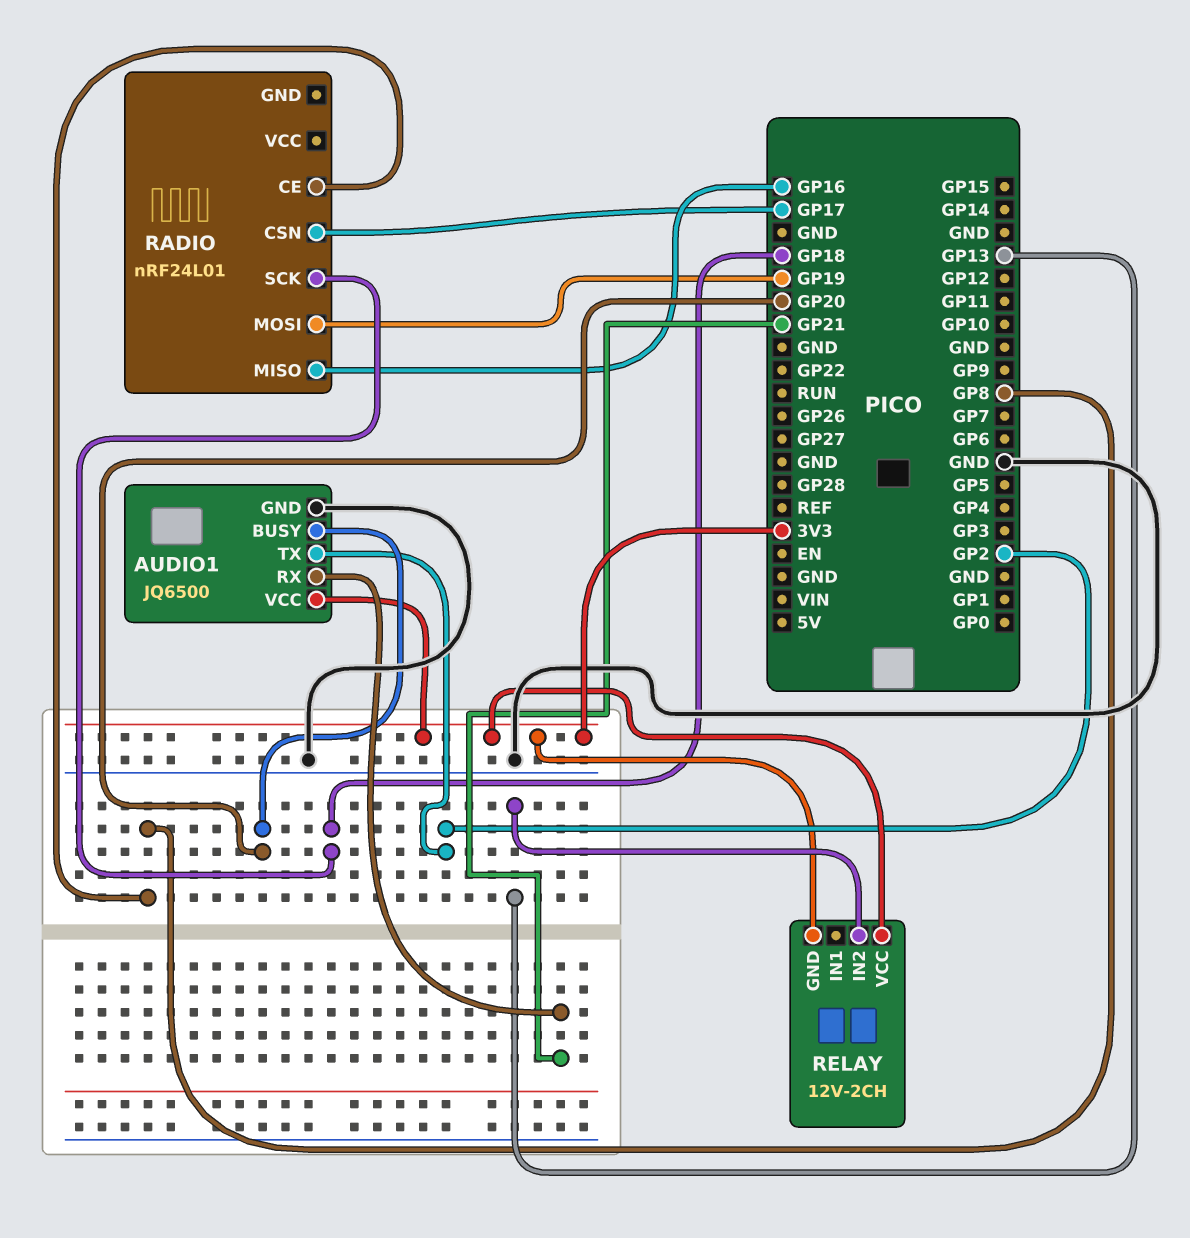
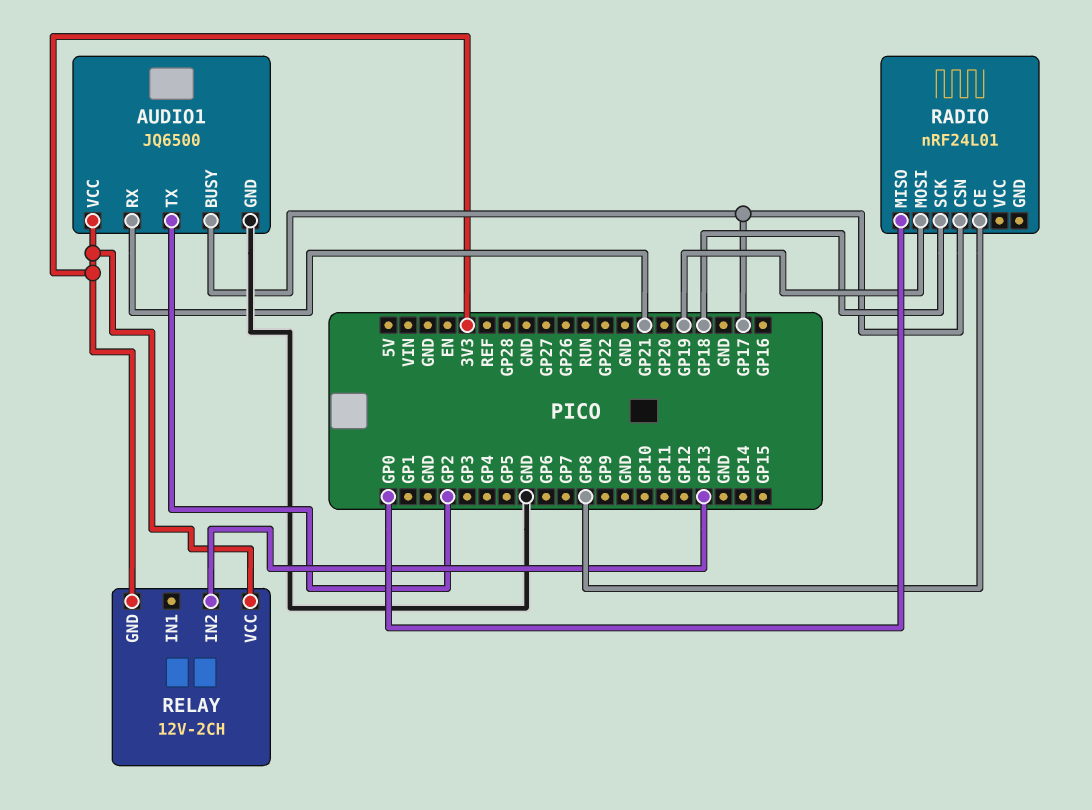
AUDIO1 pin BUSY: GP20 -> GP17
RADIO pin MISO: GP16 -> GP0

